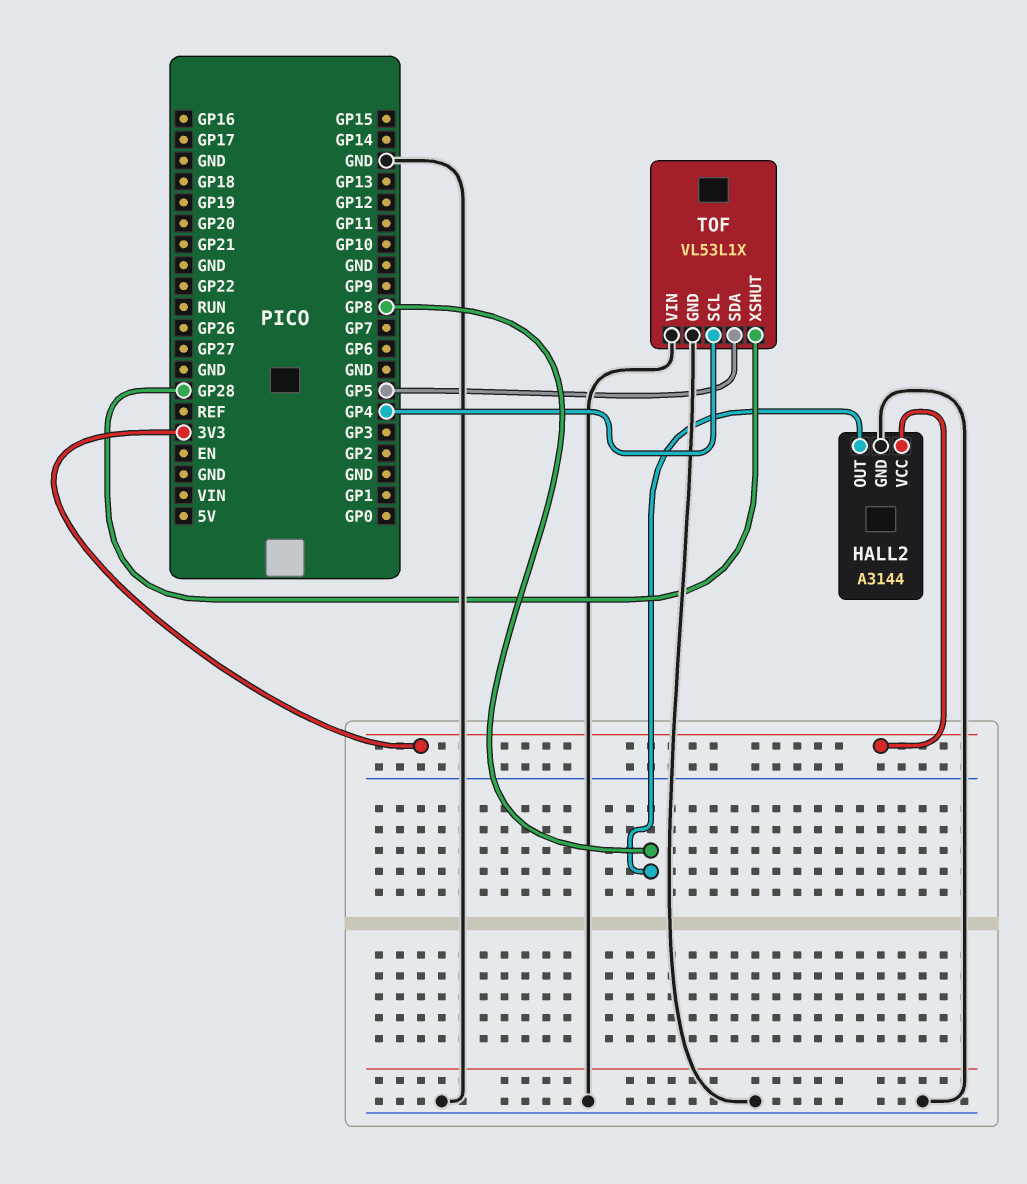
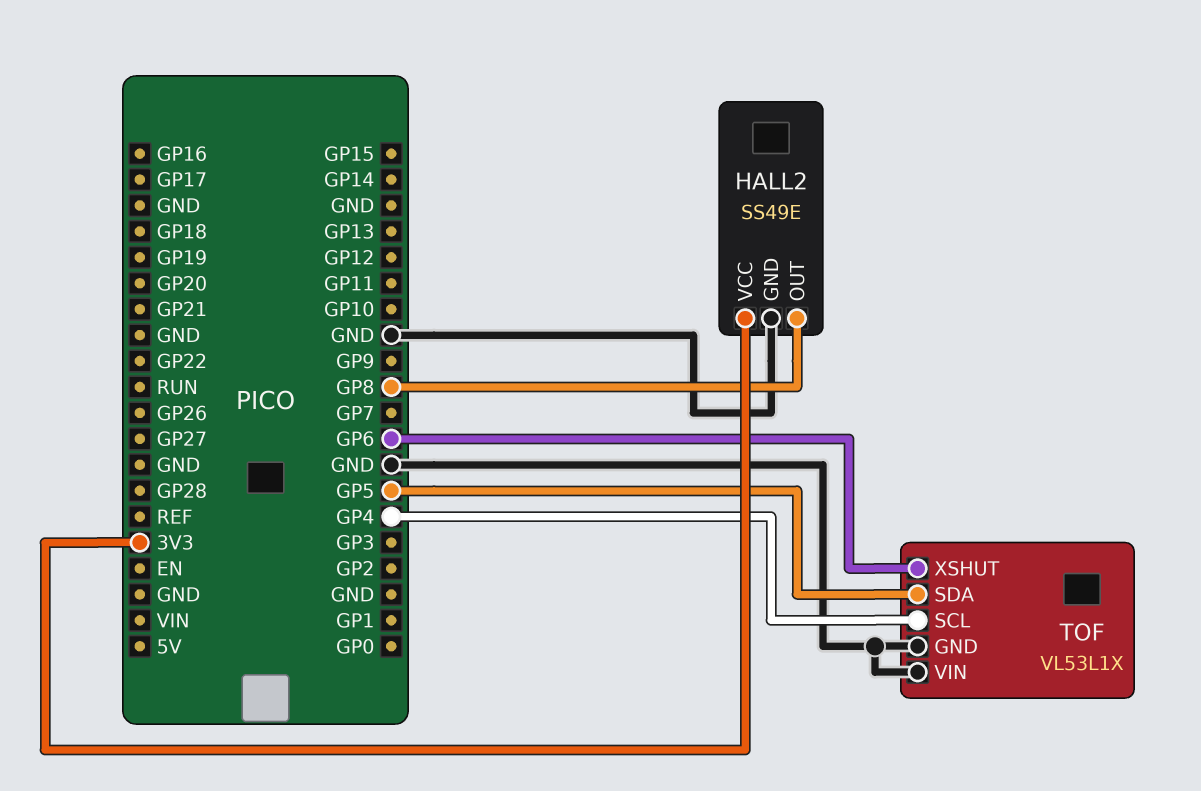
HALL2: A3144 -> SS49E
TOF pin XSHUT: GP28 -> GP6

